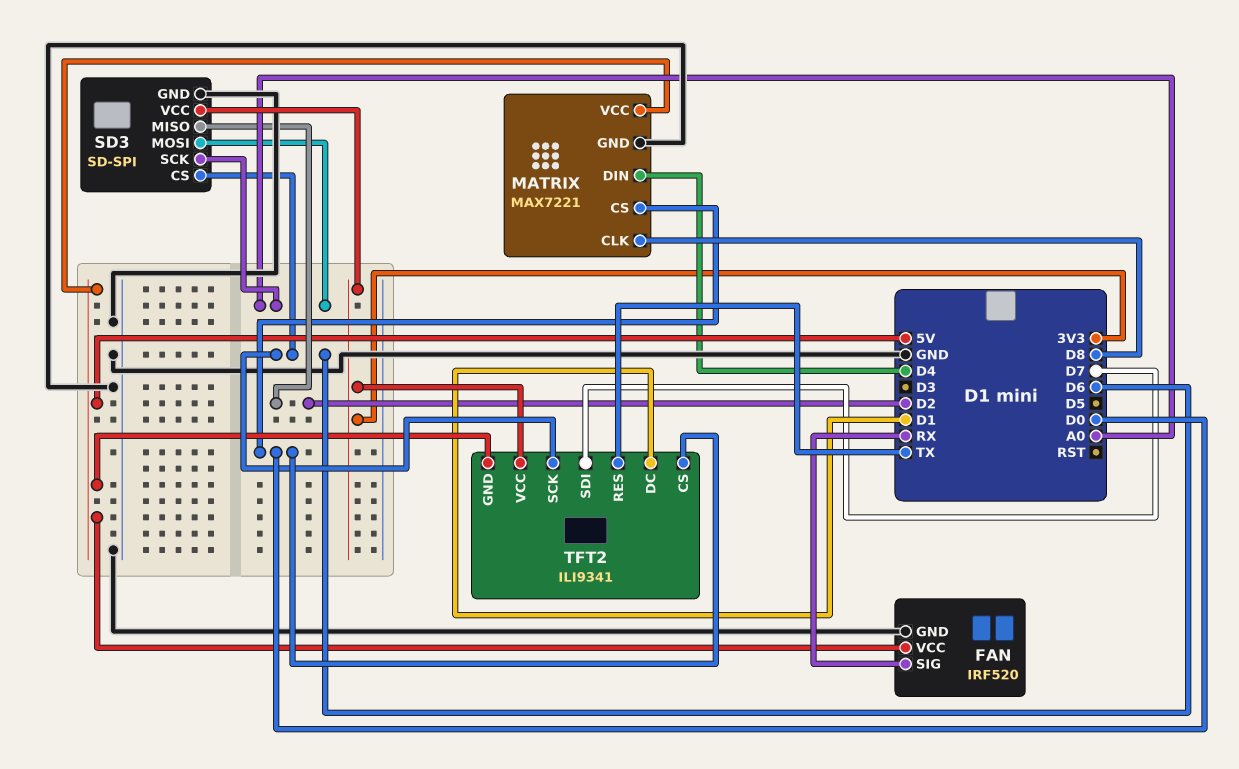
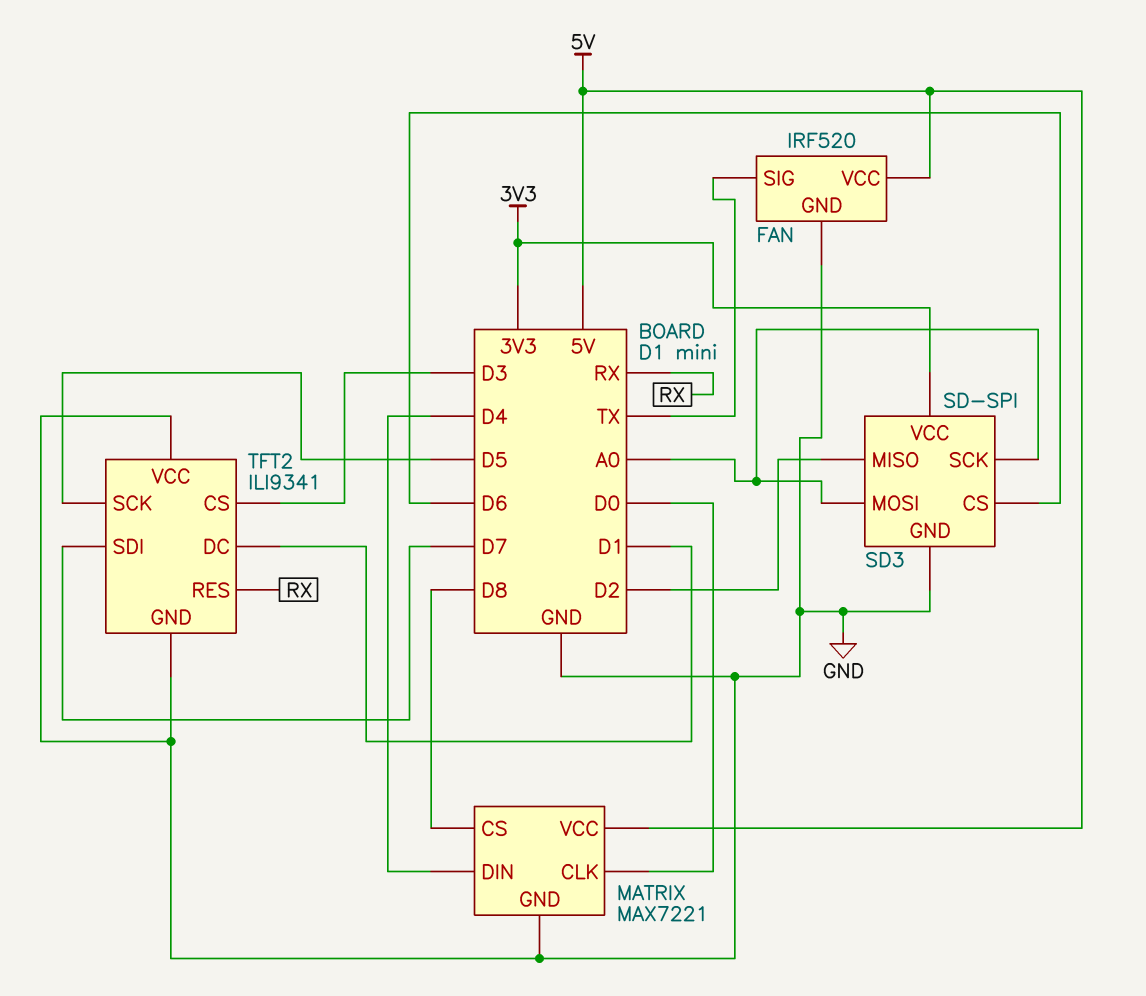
FAN pin SIG: RX -> TX
MATRIX pin CLK: D8 -> D0
MATRIX pin CS: D0 -> D8
TFT2 pin CS: D0 -> D3
TFT2 pin GND: 5V -> GND
TFT2 pin RES: TX -> RX
TFT2 pin SCK: D6 -> D5
TFT2 pin VCC: 3V3 -> GND

